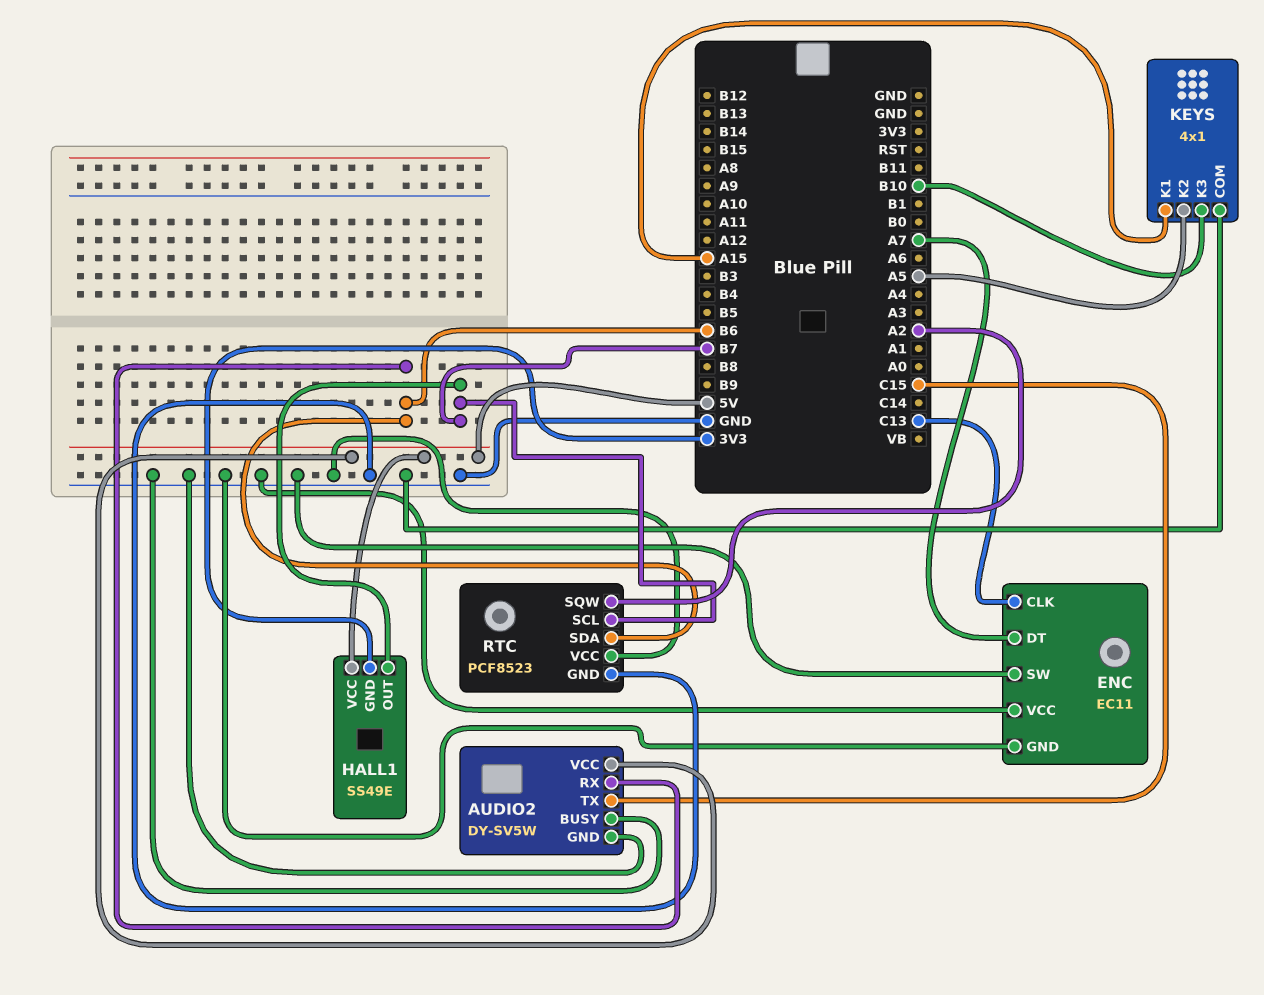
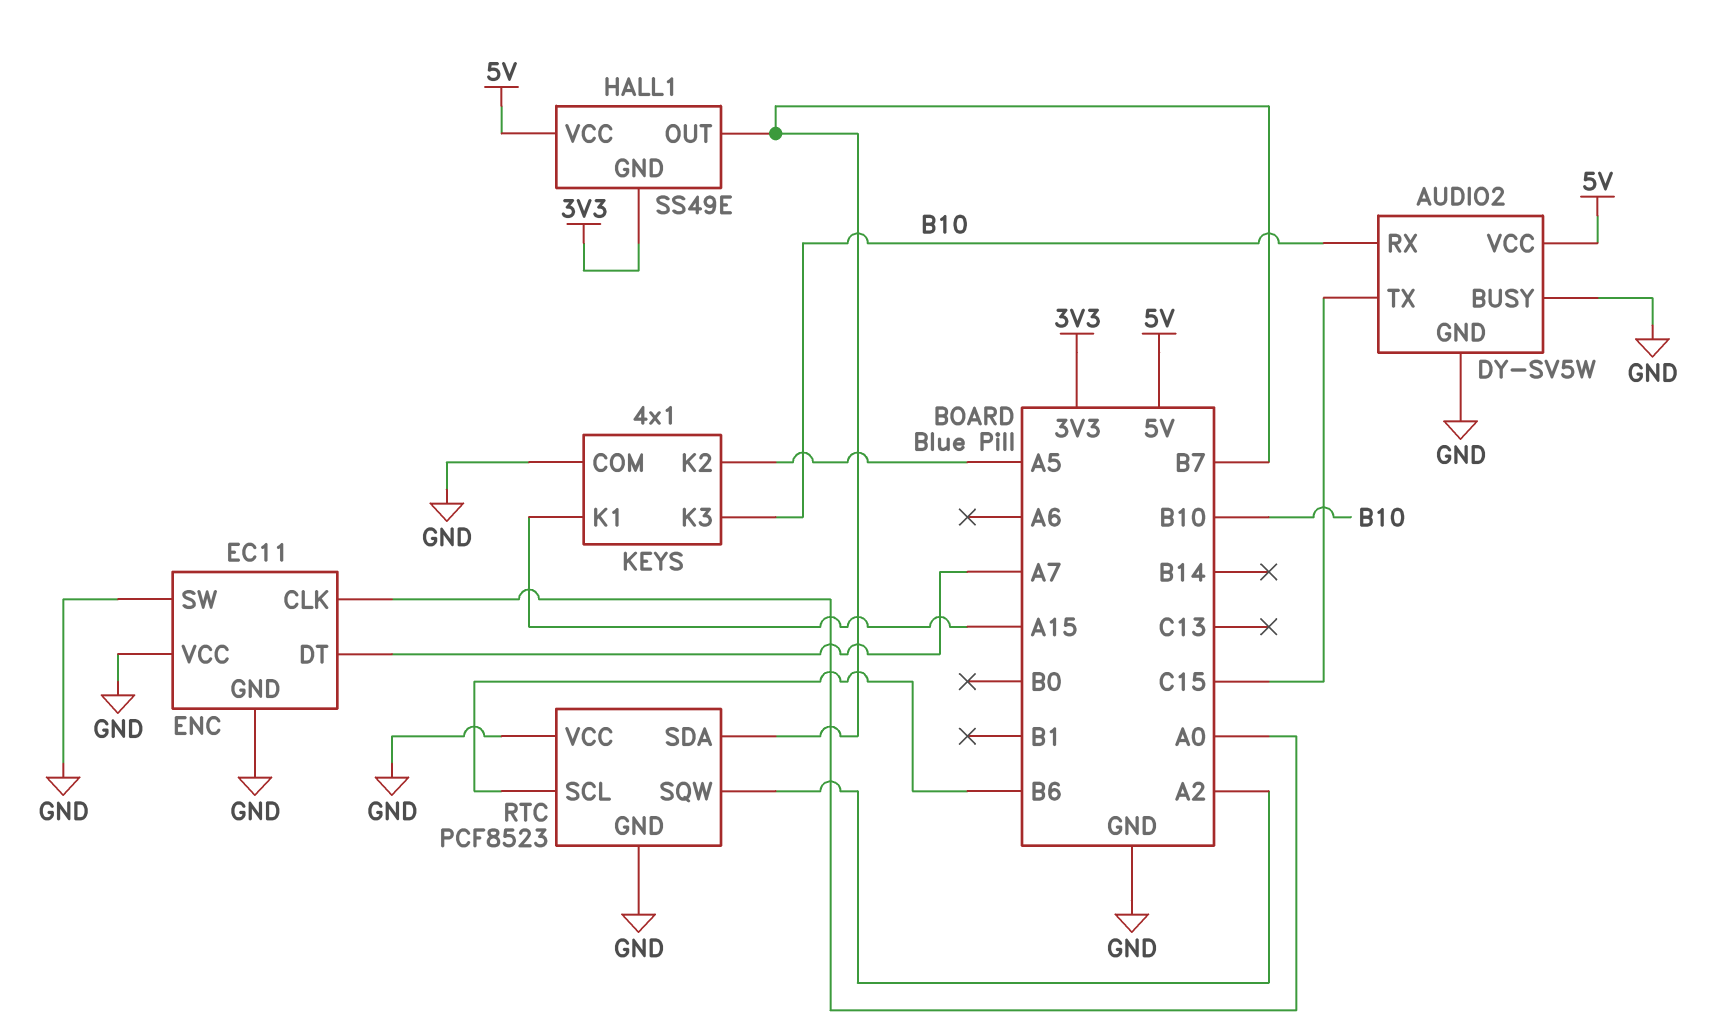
AUDIO2 pin RX: B6 -> B10
ENC pin CLK: C13 -> A0
RTC pin SCL: B7 -> B6
RTC pin SDA: B6 -> B7

